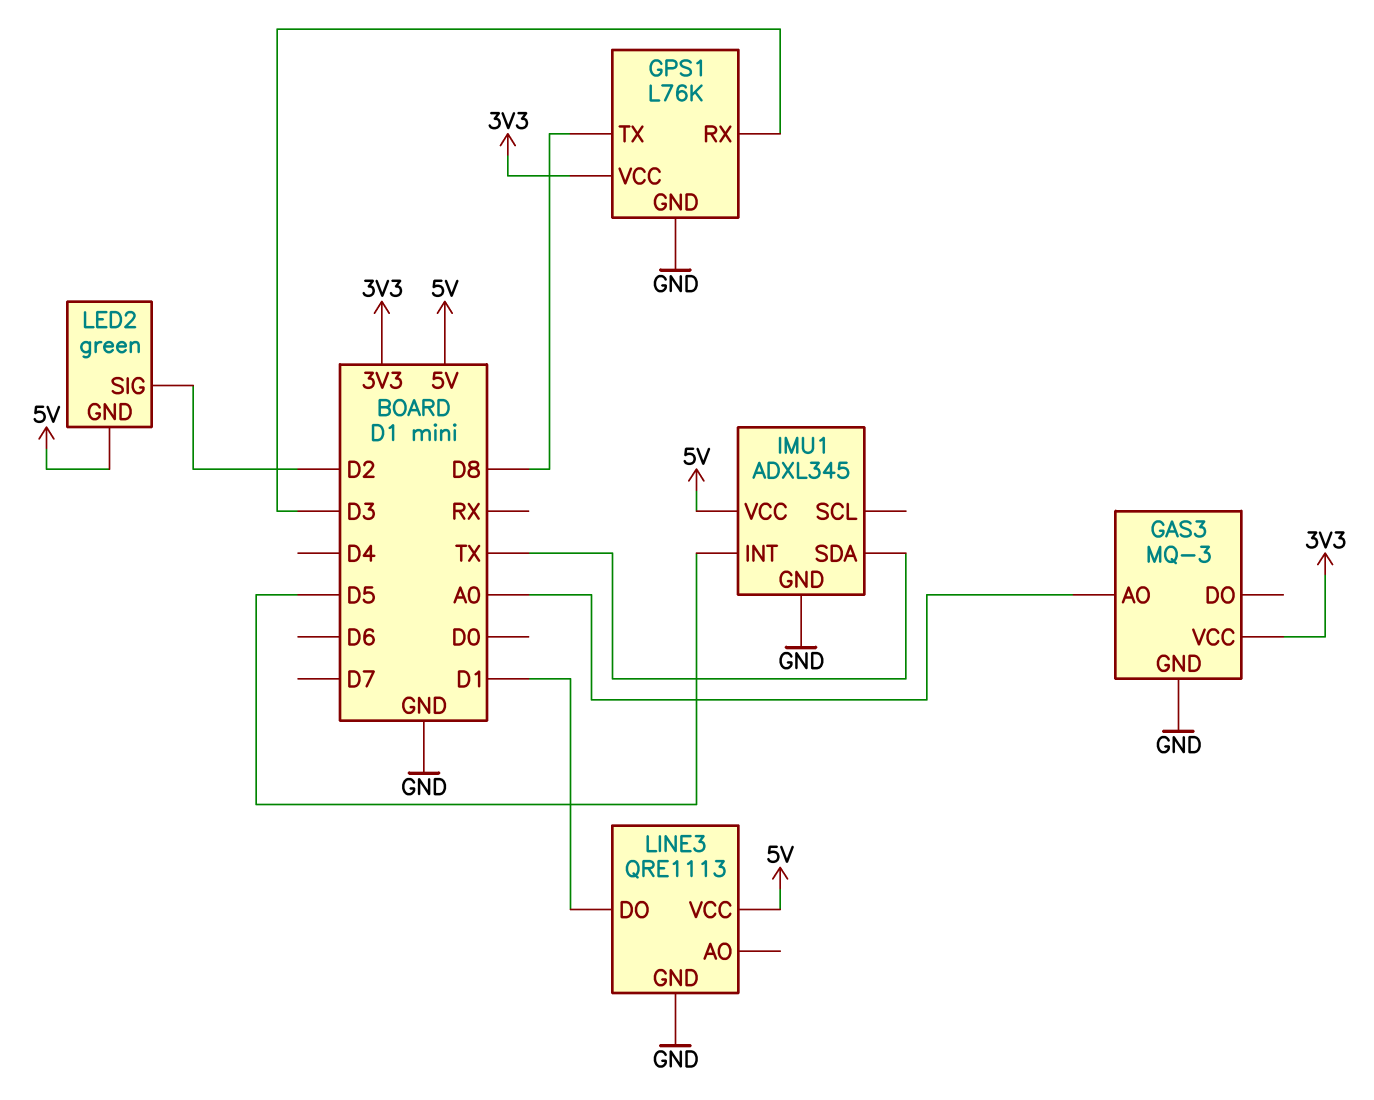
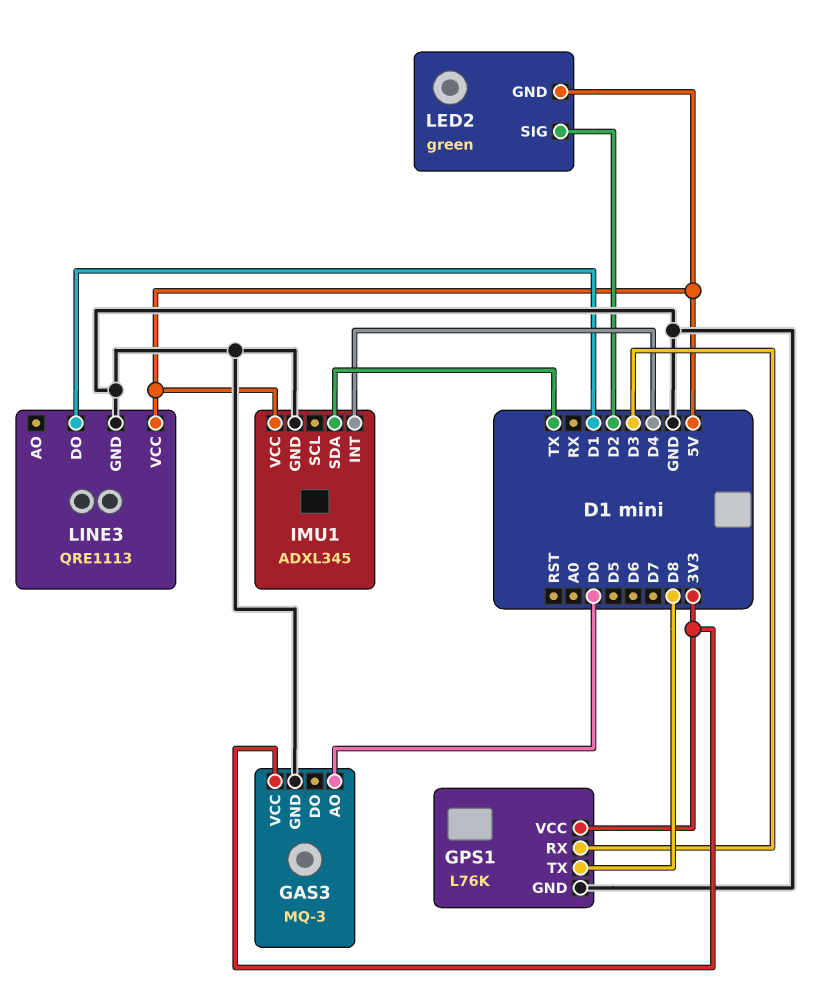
GAS3 pin AO: A0 -> D0
IMU1 pin INT: D5 -> D4

